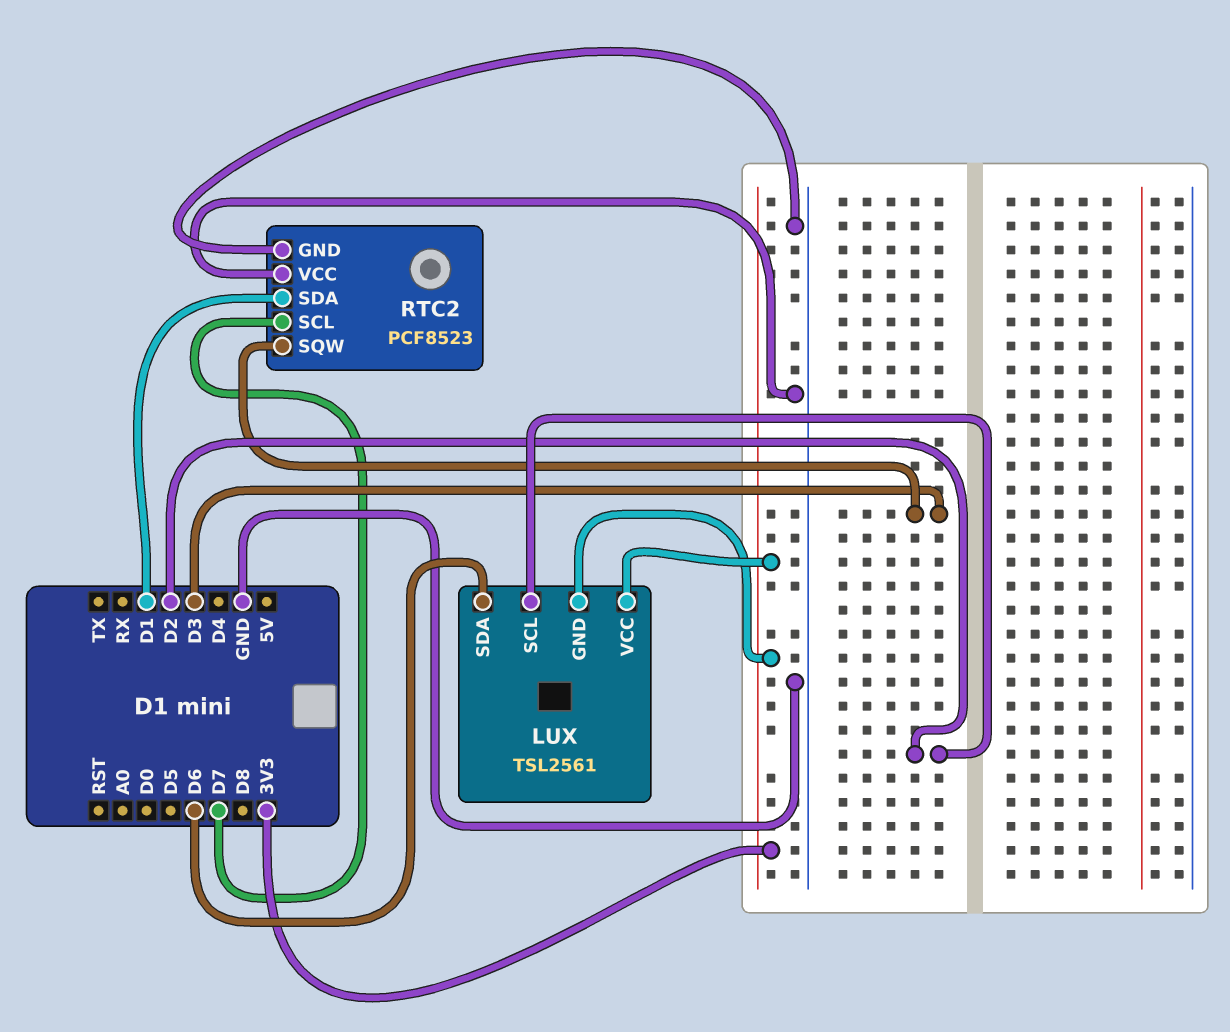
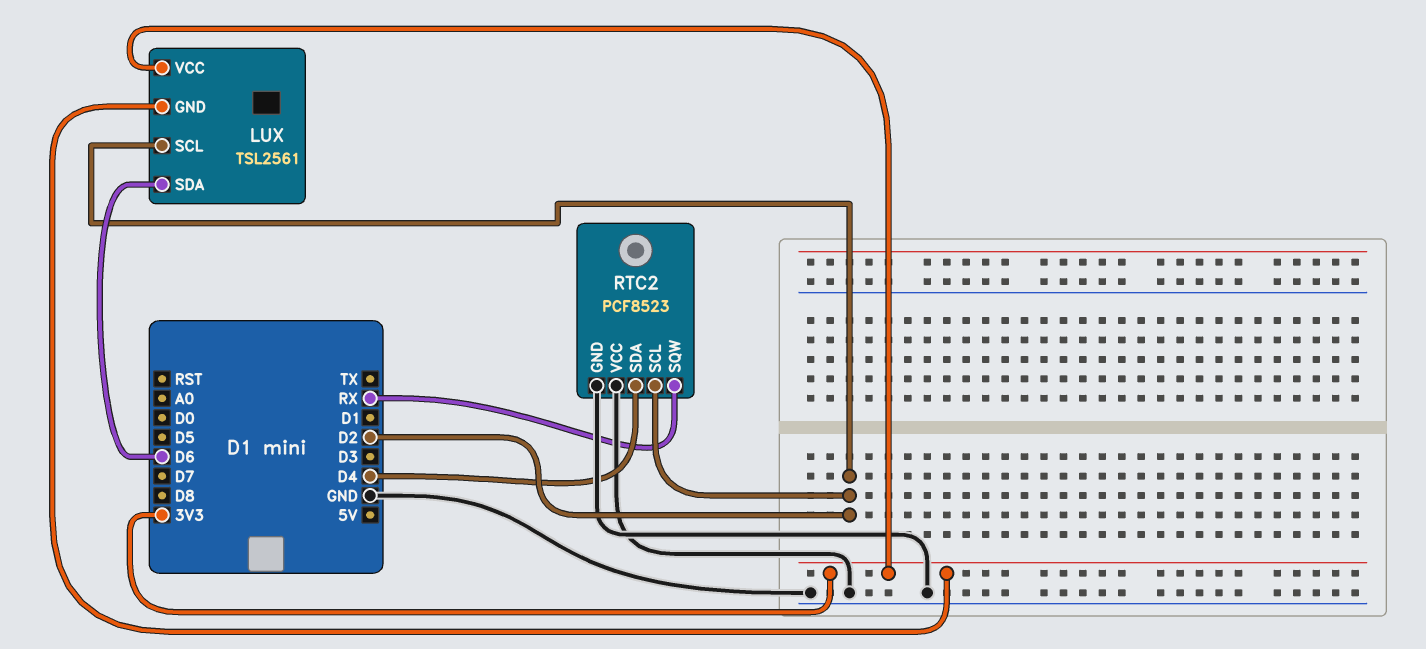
RTC2 pin SCL: D7 -> D2
RTC2 pin SDA: D1 -> D4
RTC2 pin SQW: D3 -> RX

